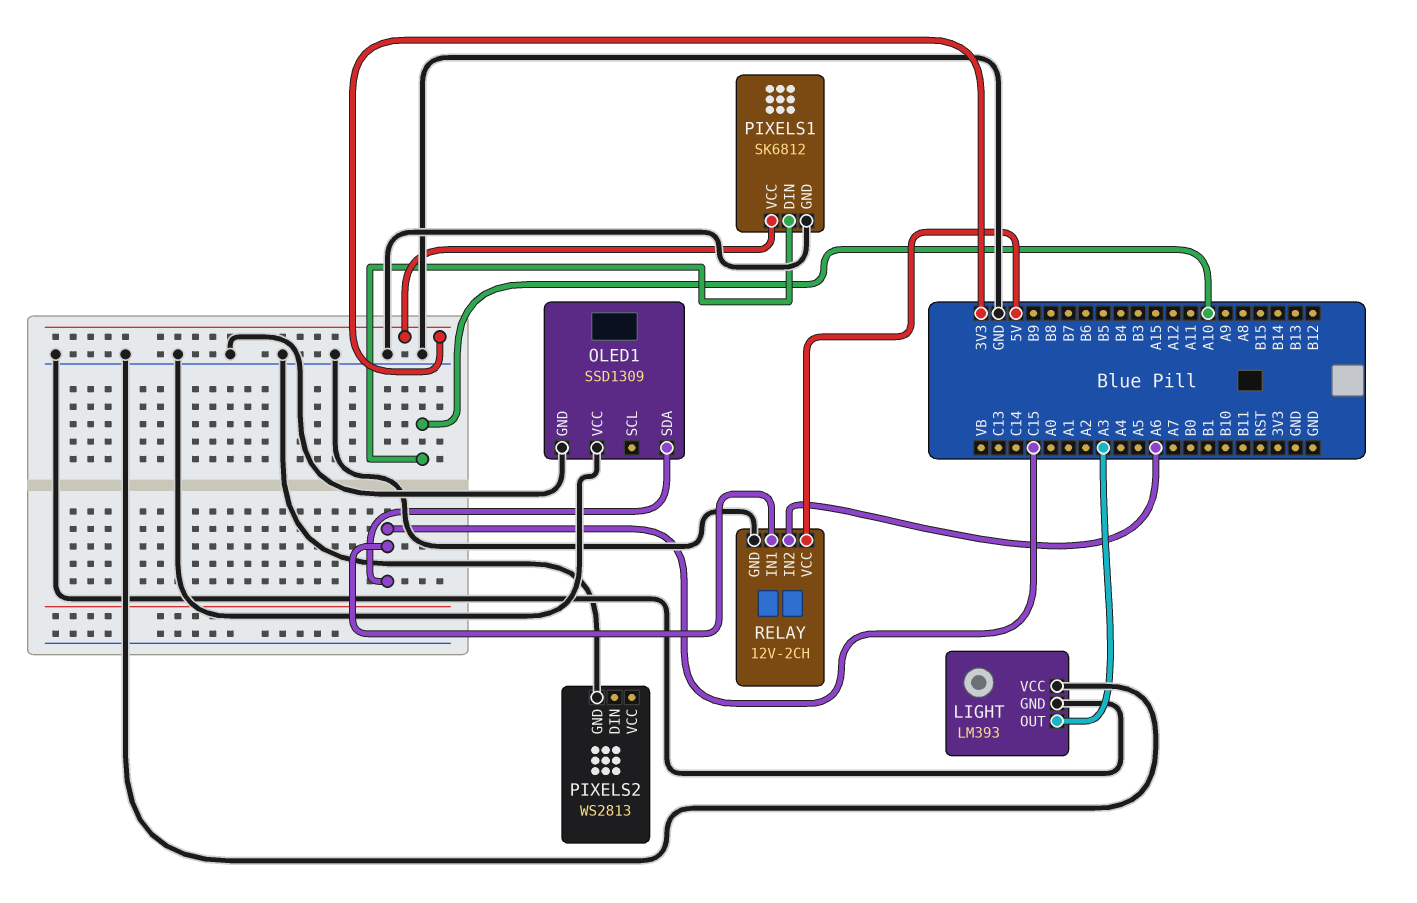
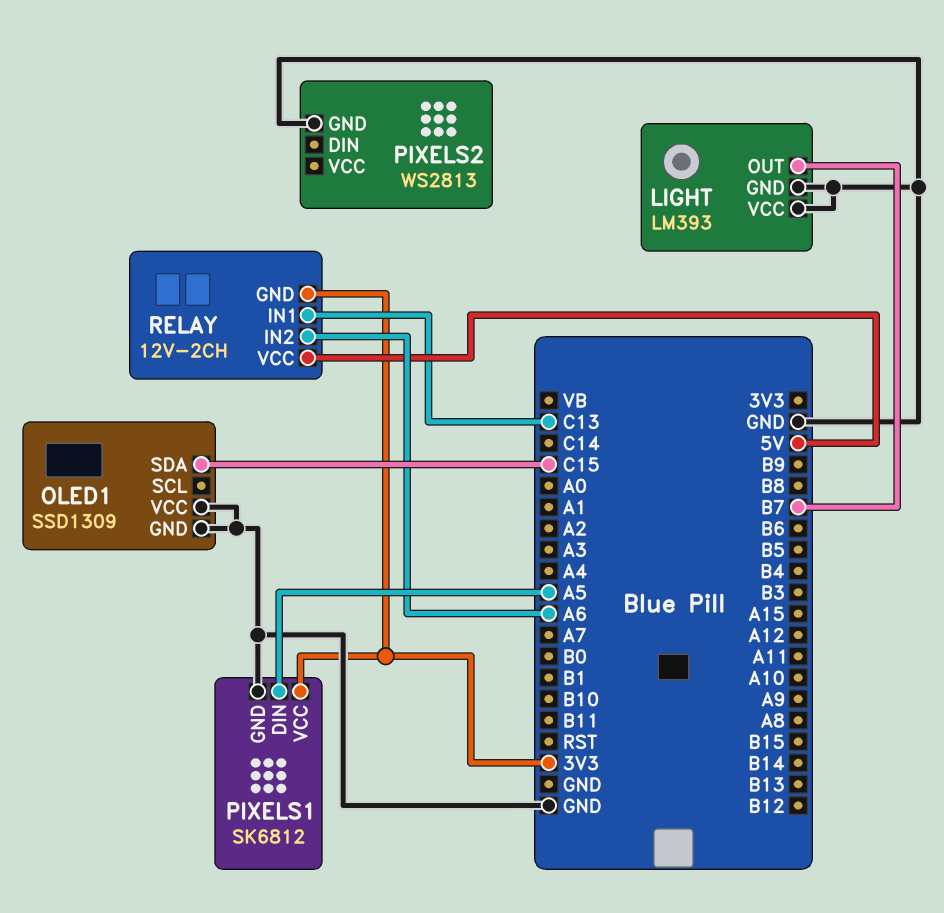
LIGHT pin OUT: A3 -> B7
PIXELS1 pin DIN: A10 -> A5
RELAY pin GND: GND -> 3V3
RELAY pin IN1: C15 -> C13

